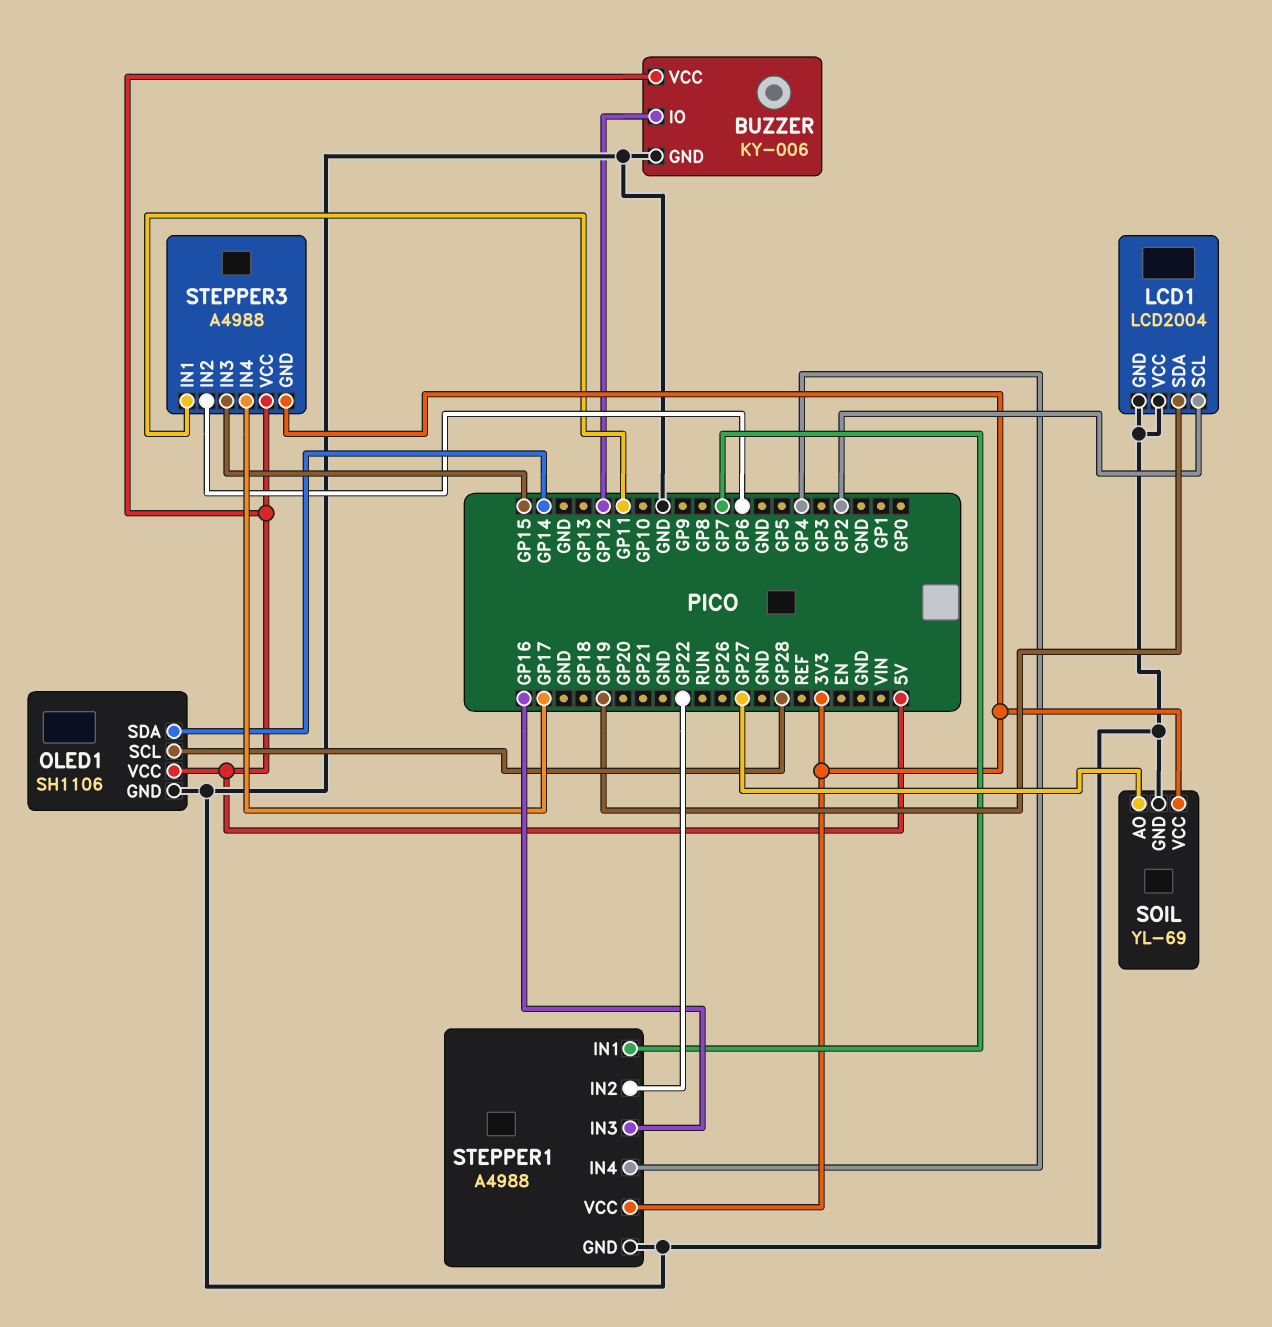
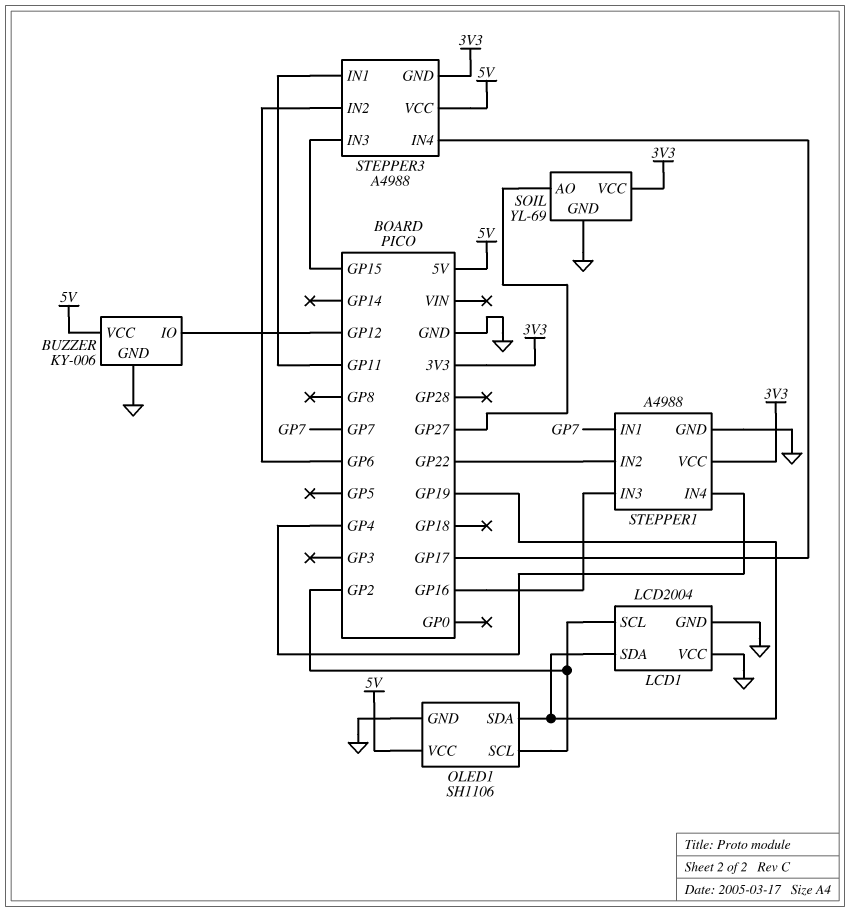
OLED1 pin SCL: GP28 -> GP2
OLED1 pin SDA: GP14 -> GP19

